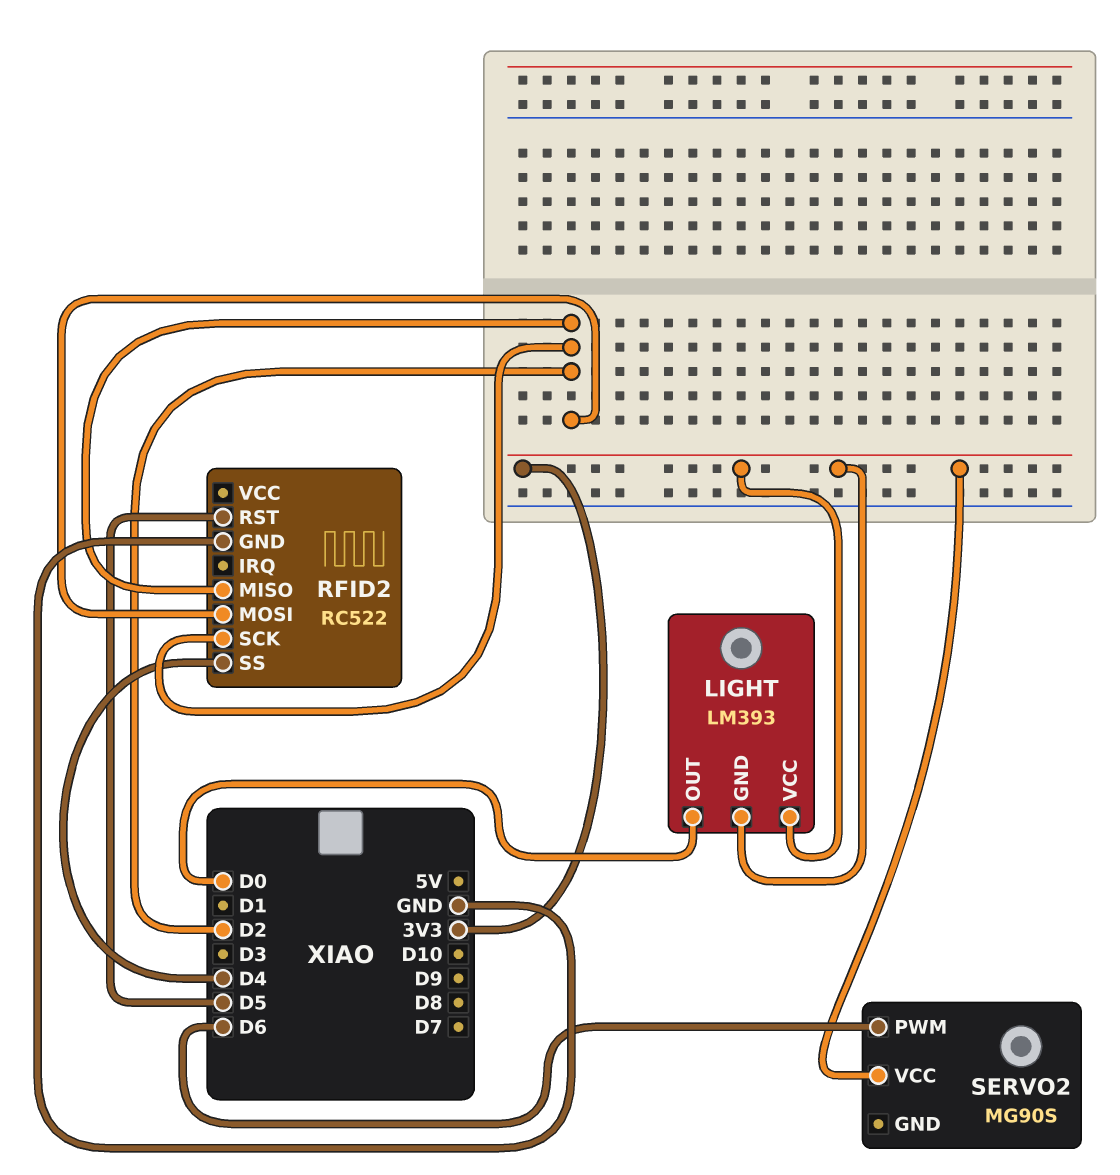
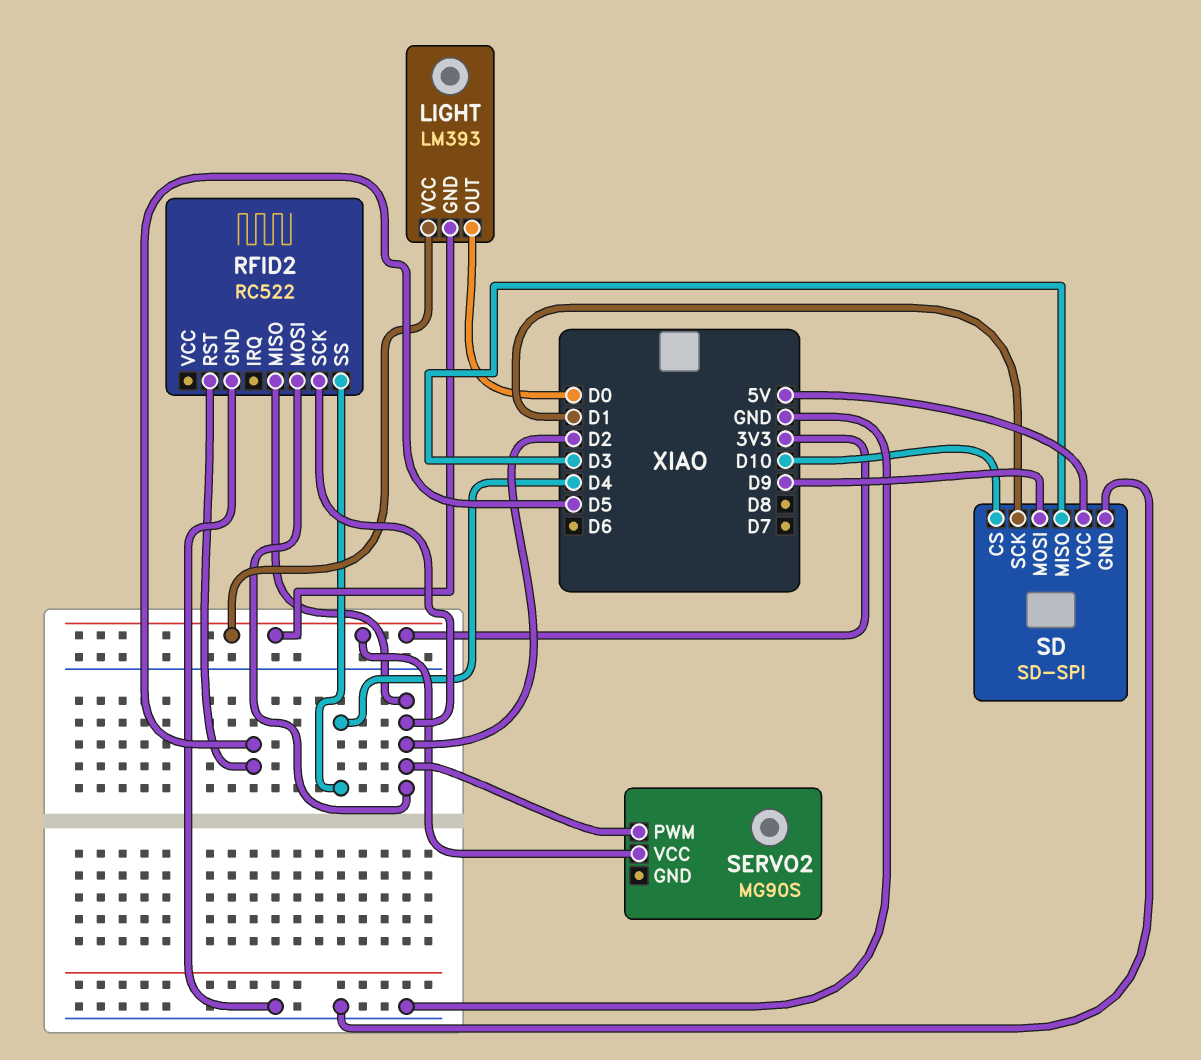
SD: none -> SD-SPI
SD pin CS: none -> D10
SD pin GND: none -> GND
SD pin MISO: none -> D3
SD pin MOSI: none -> D9
SD pin SCK: none -> D1
SD pin VCC: none -> 5V
SERVO2 pin PWM: D6 -> D2

